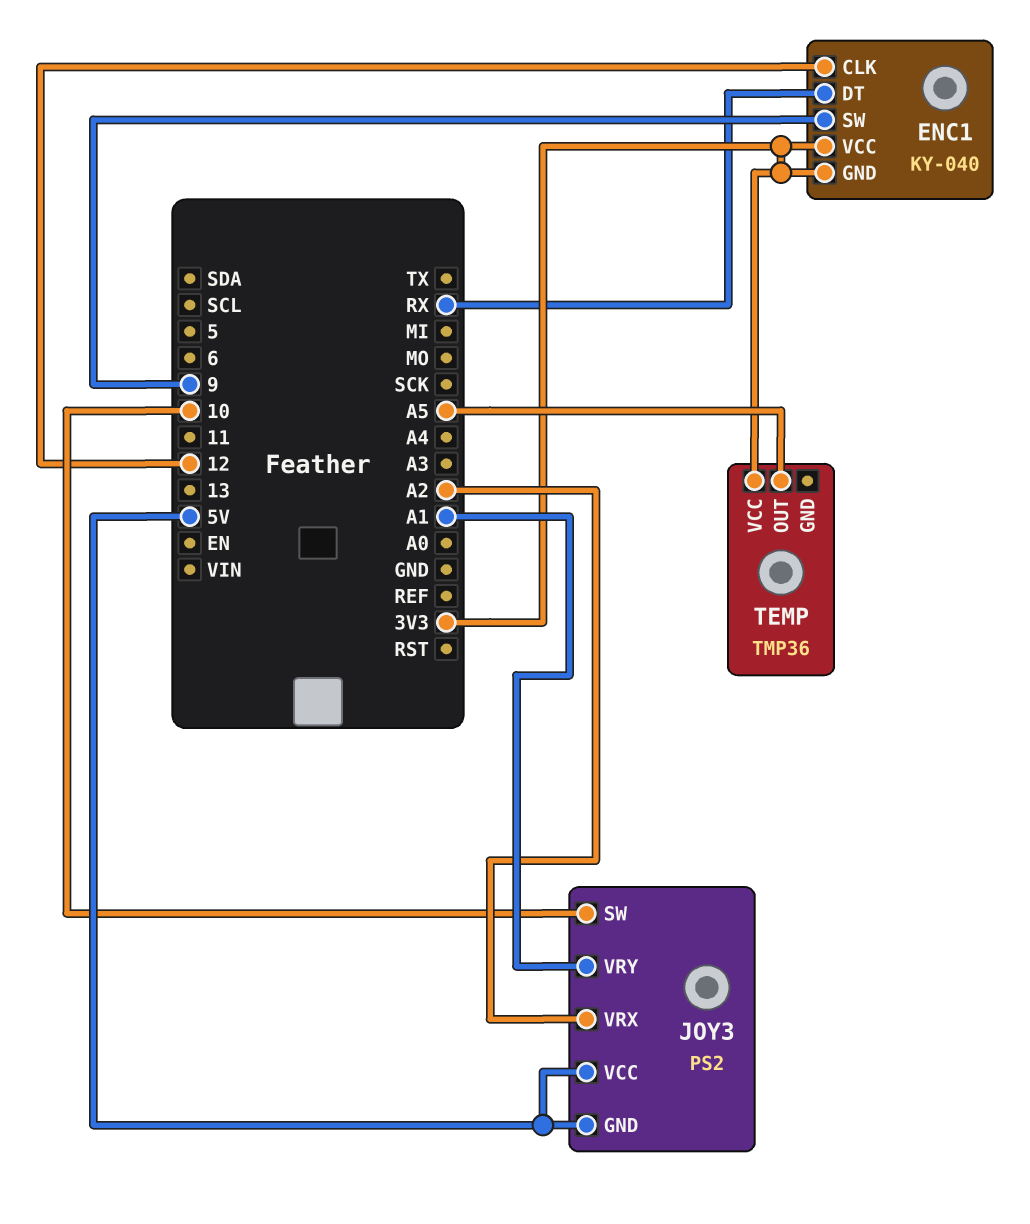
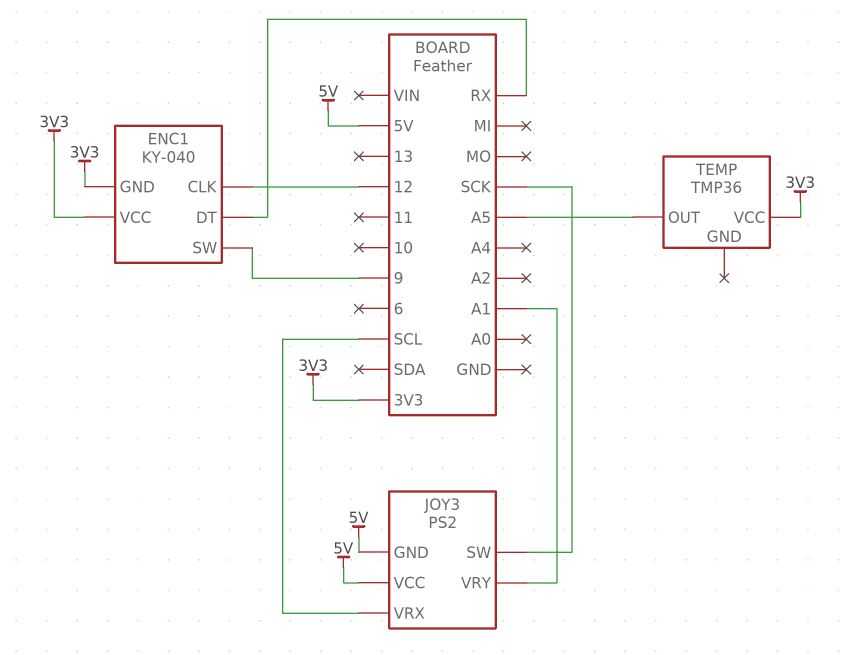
JOY3 pin SW: 10 -> SCK
JOY3 pin VRX: A2 -> SCL

